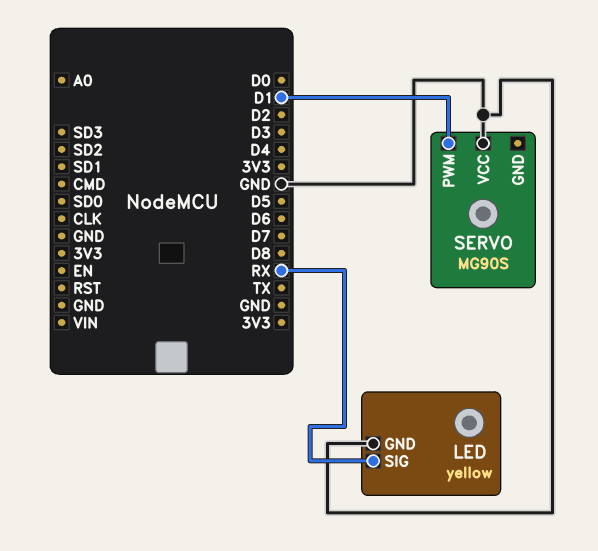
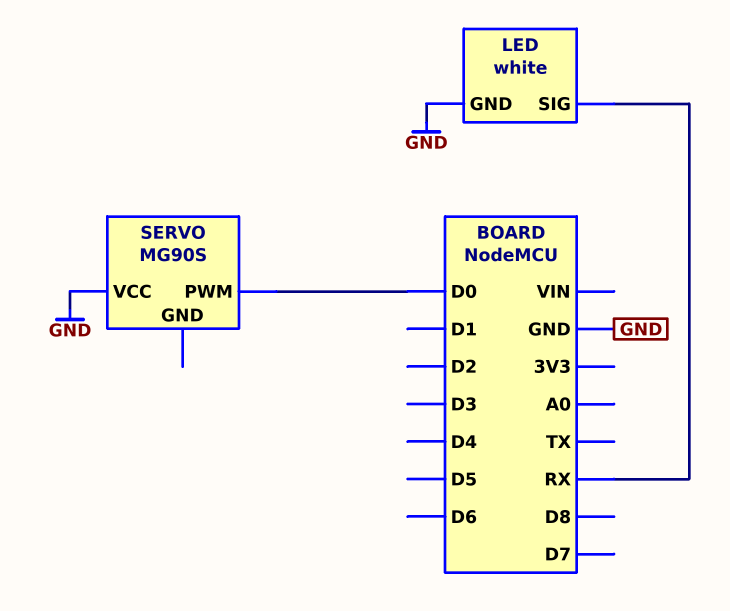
LED: yellow -> white
SERVO pin PWM: D1 -> D0

